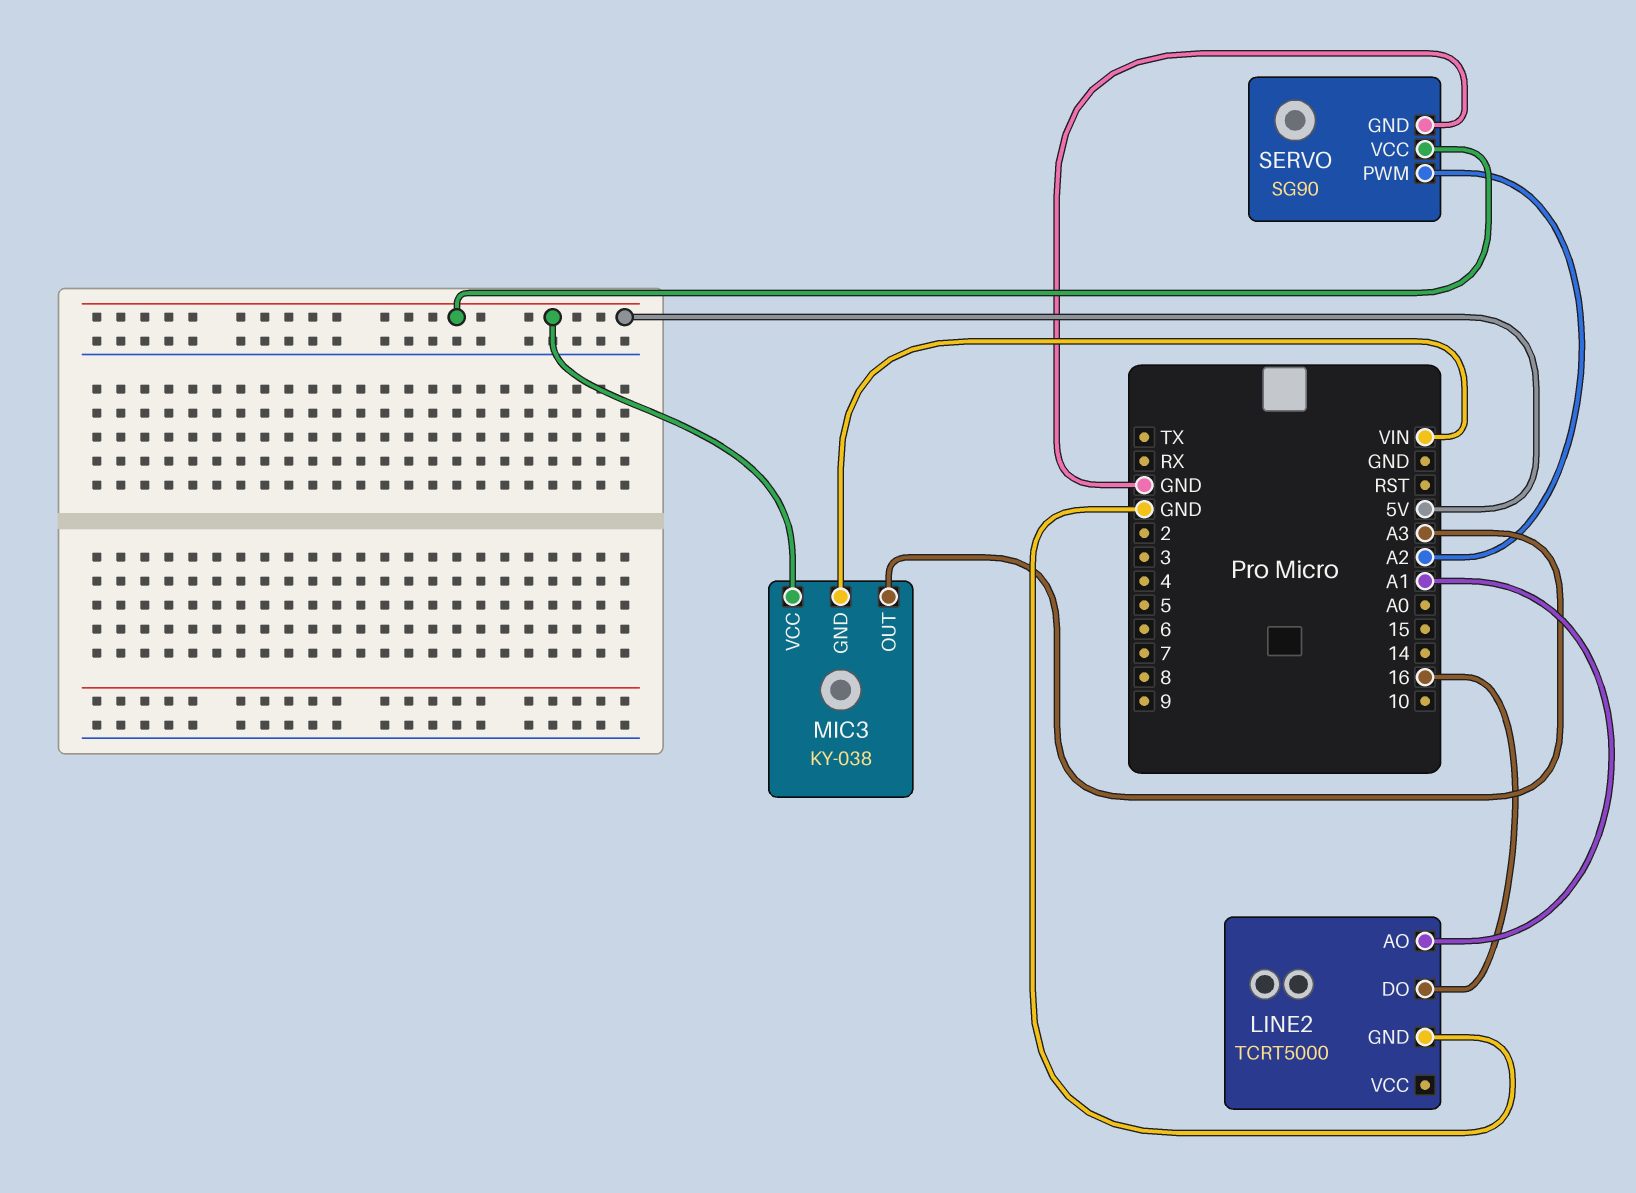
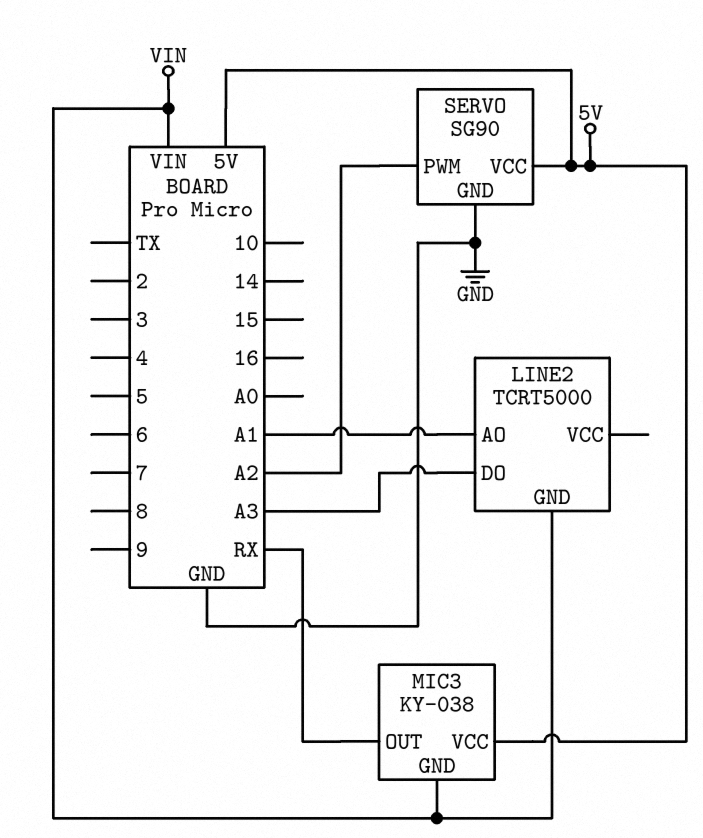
LINE2 pin DO: 16 -> A3
LINE2 pin GND: GND -> VIN
MIC3 pin OUT: A3 -> RX

